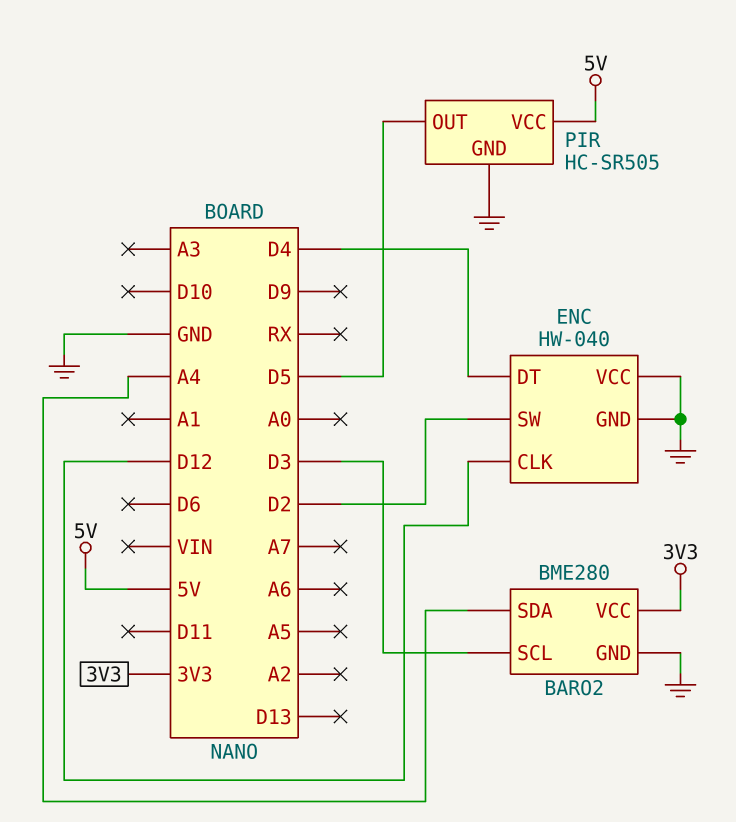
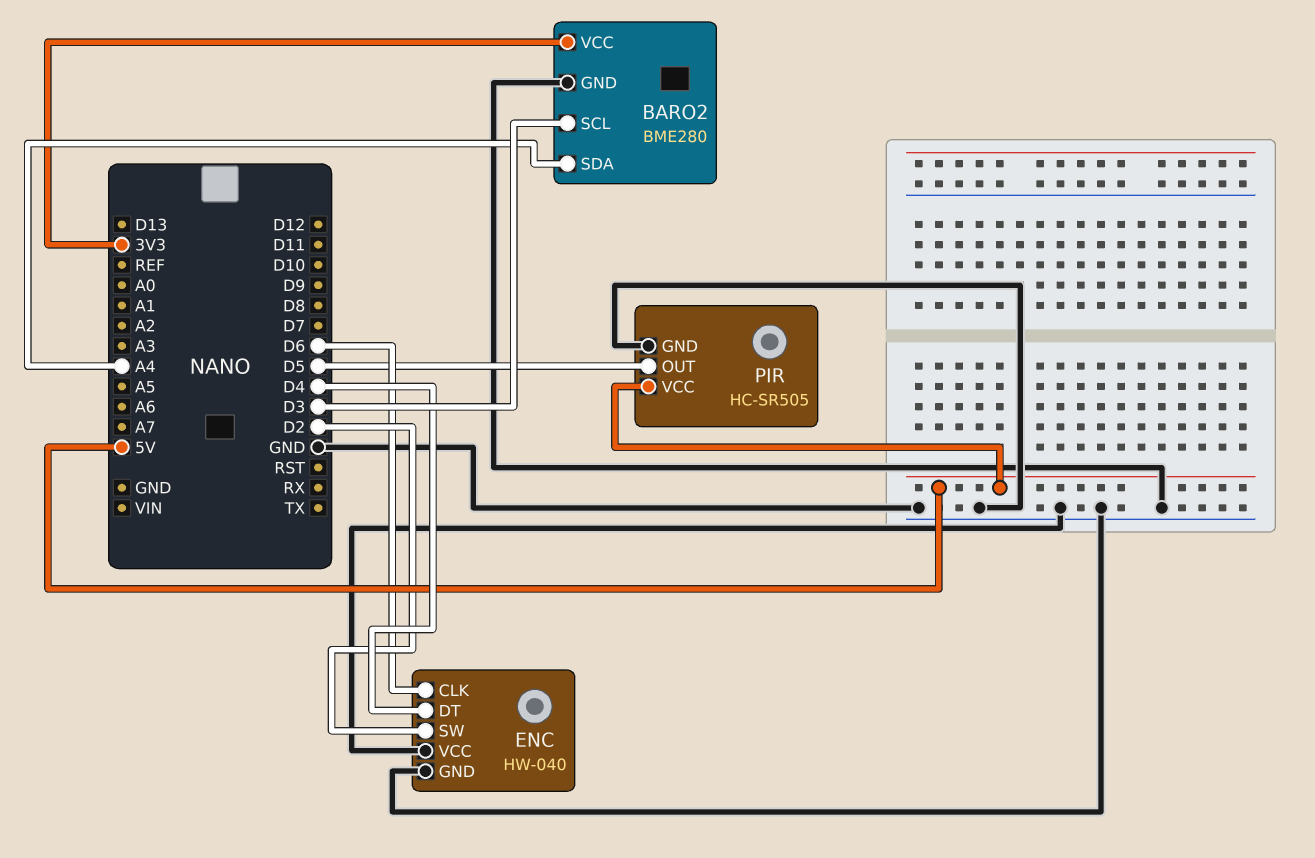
ENC pin CLK: D12 -> D6

